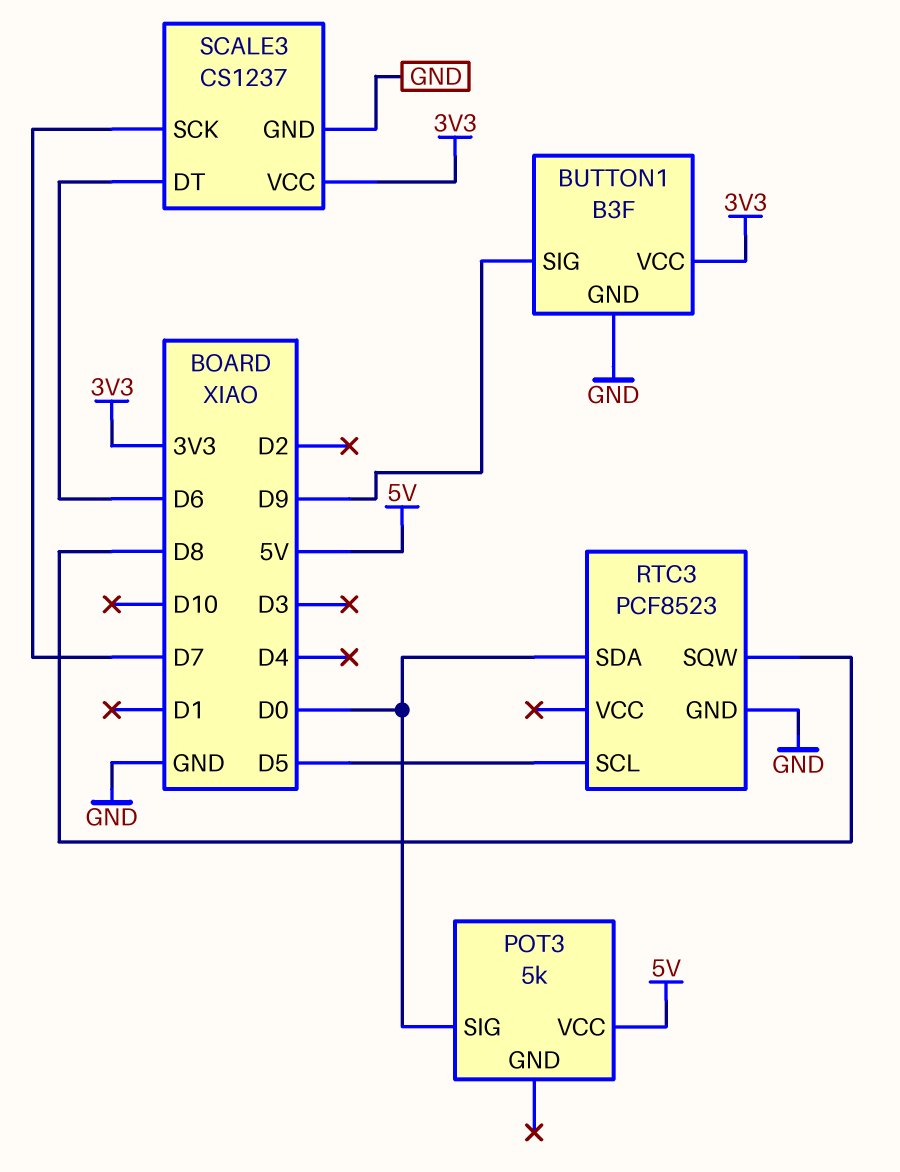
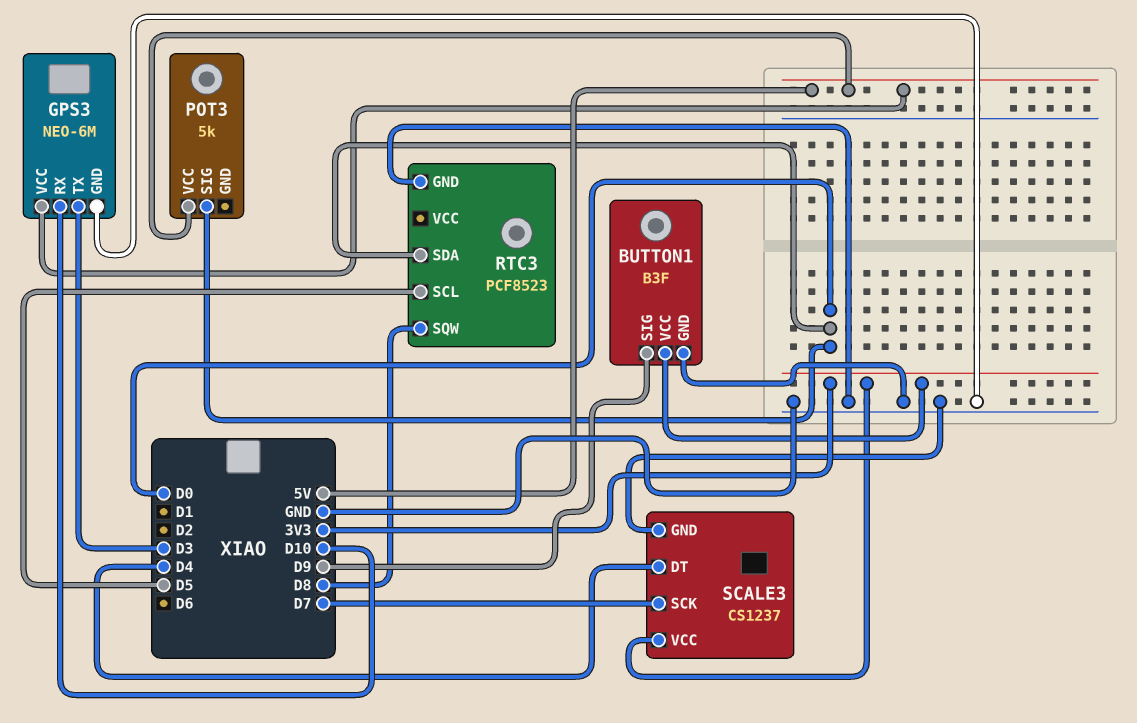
GPS3: none -> NEO-6M
GPS3 pin GND: none -> GND
GPS3 pin RX: none -> D10
GPS3 pin TX: none -> D3
GPS3 pin VCC: none -> 5V
SCALE3 pin DT: D6 -> D4

